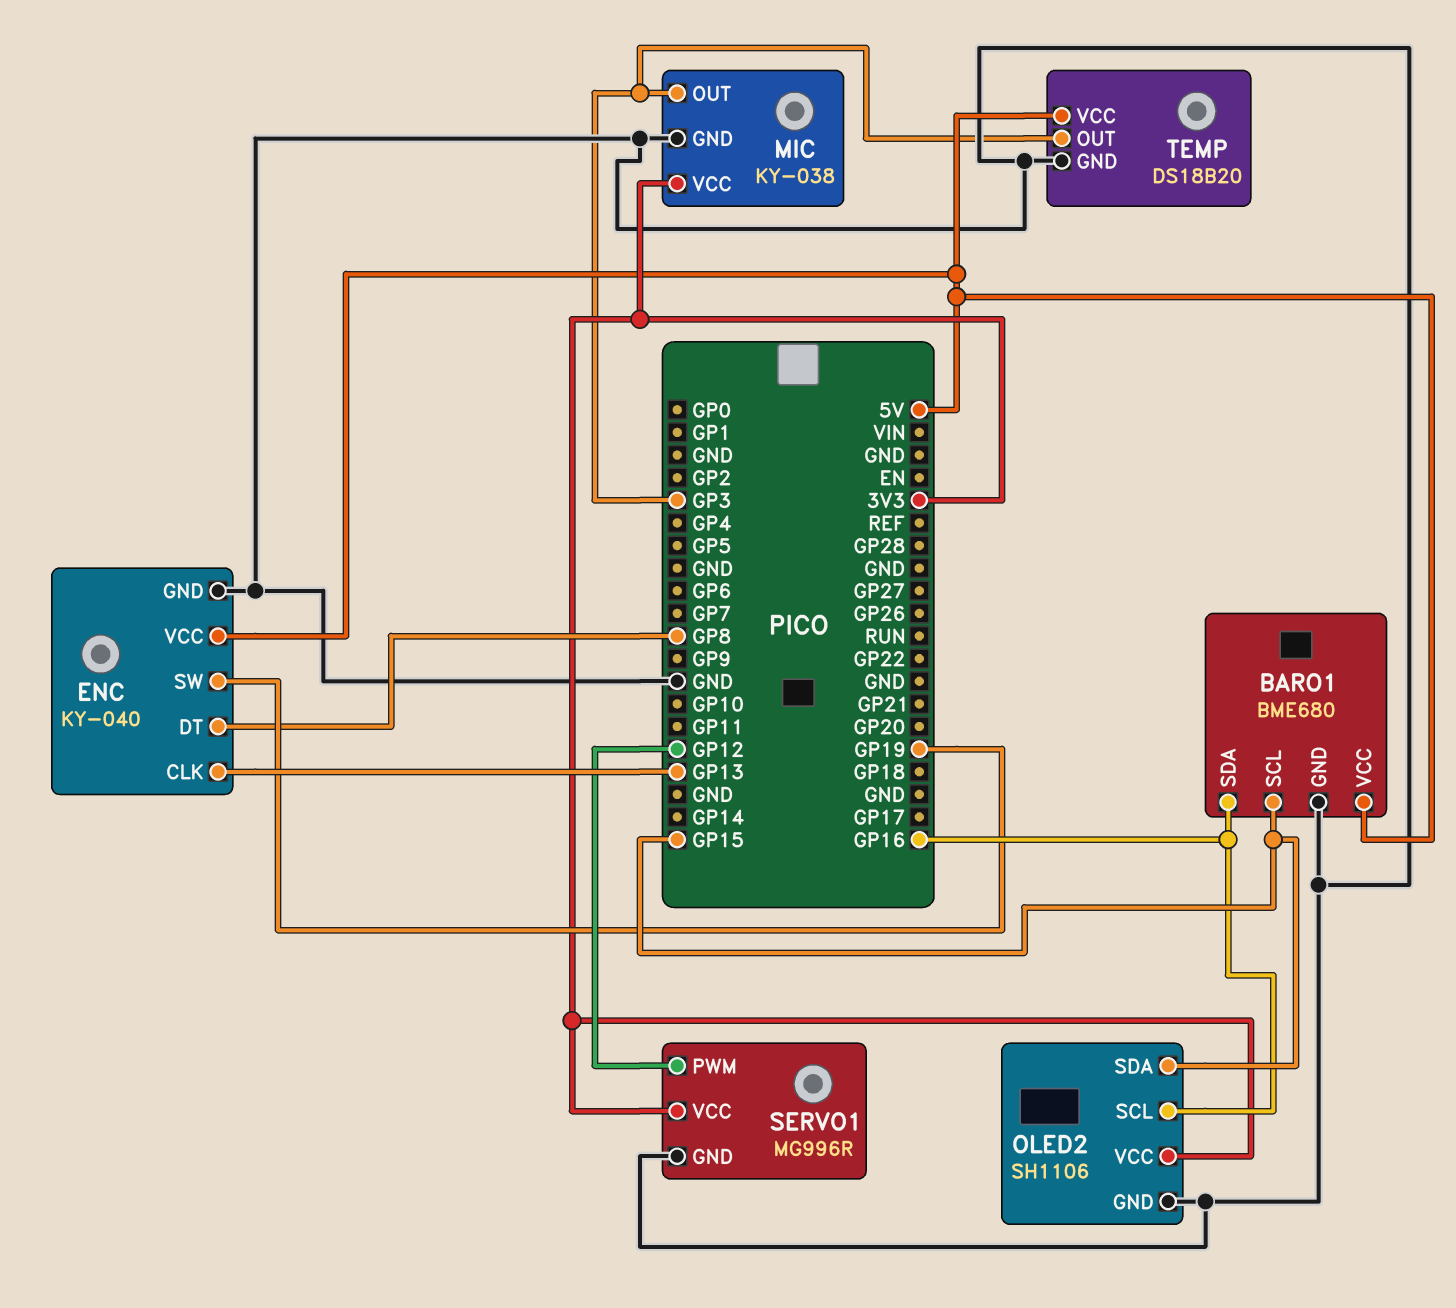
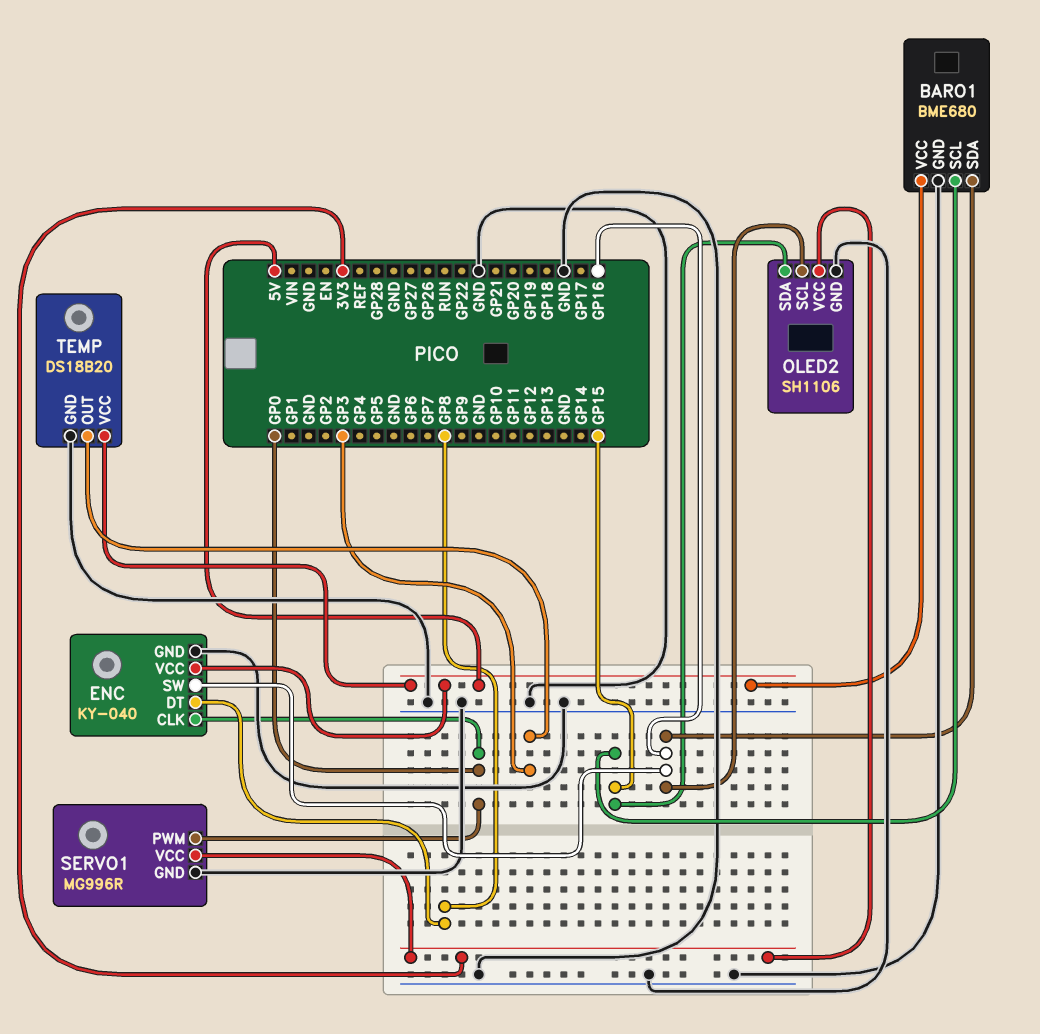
ENC pin CLK: GP13 -> GP0
ENC pin SW: GP19 -> GP16
MIC: KY-038 -> none
MIC pin GND: GND -> none
MIC pin OUT: GP3 -> none
MIC pin VCC: 3V3 -> none
SERVO1 pin PWM: GP12 -> GP0

